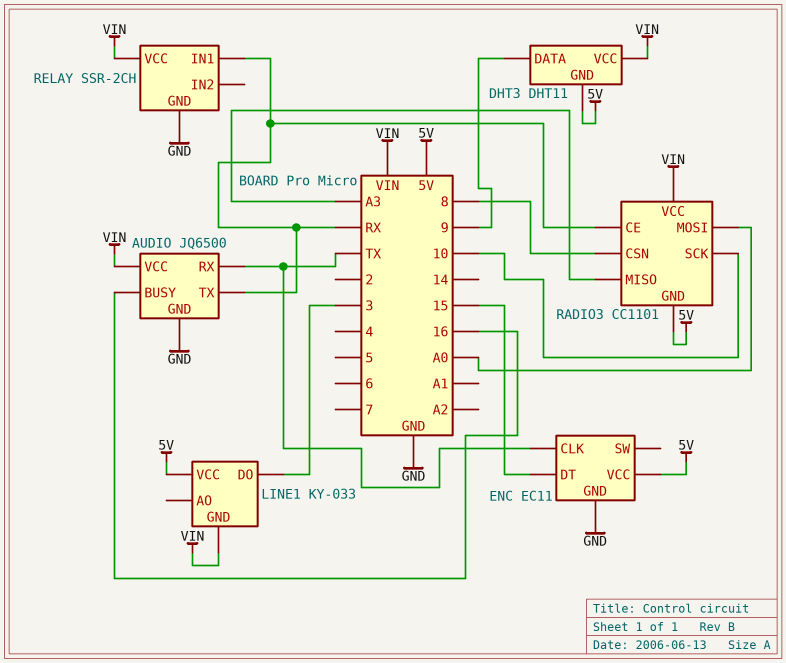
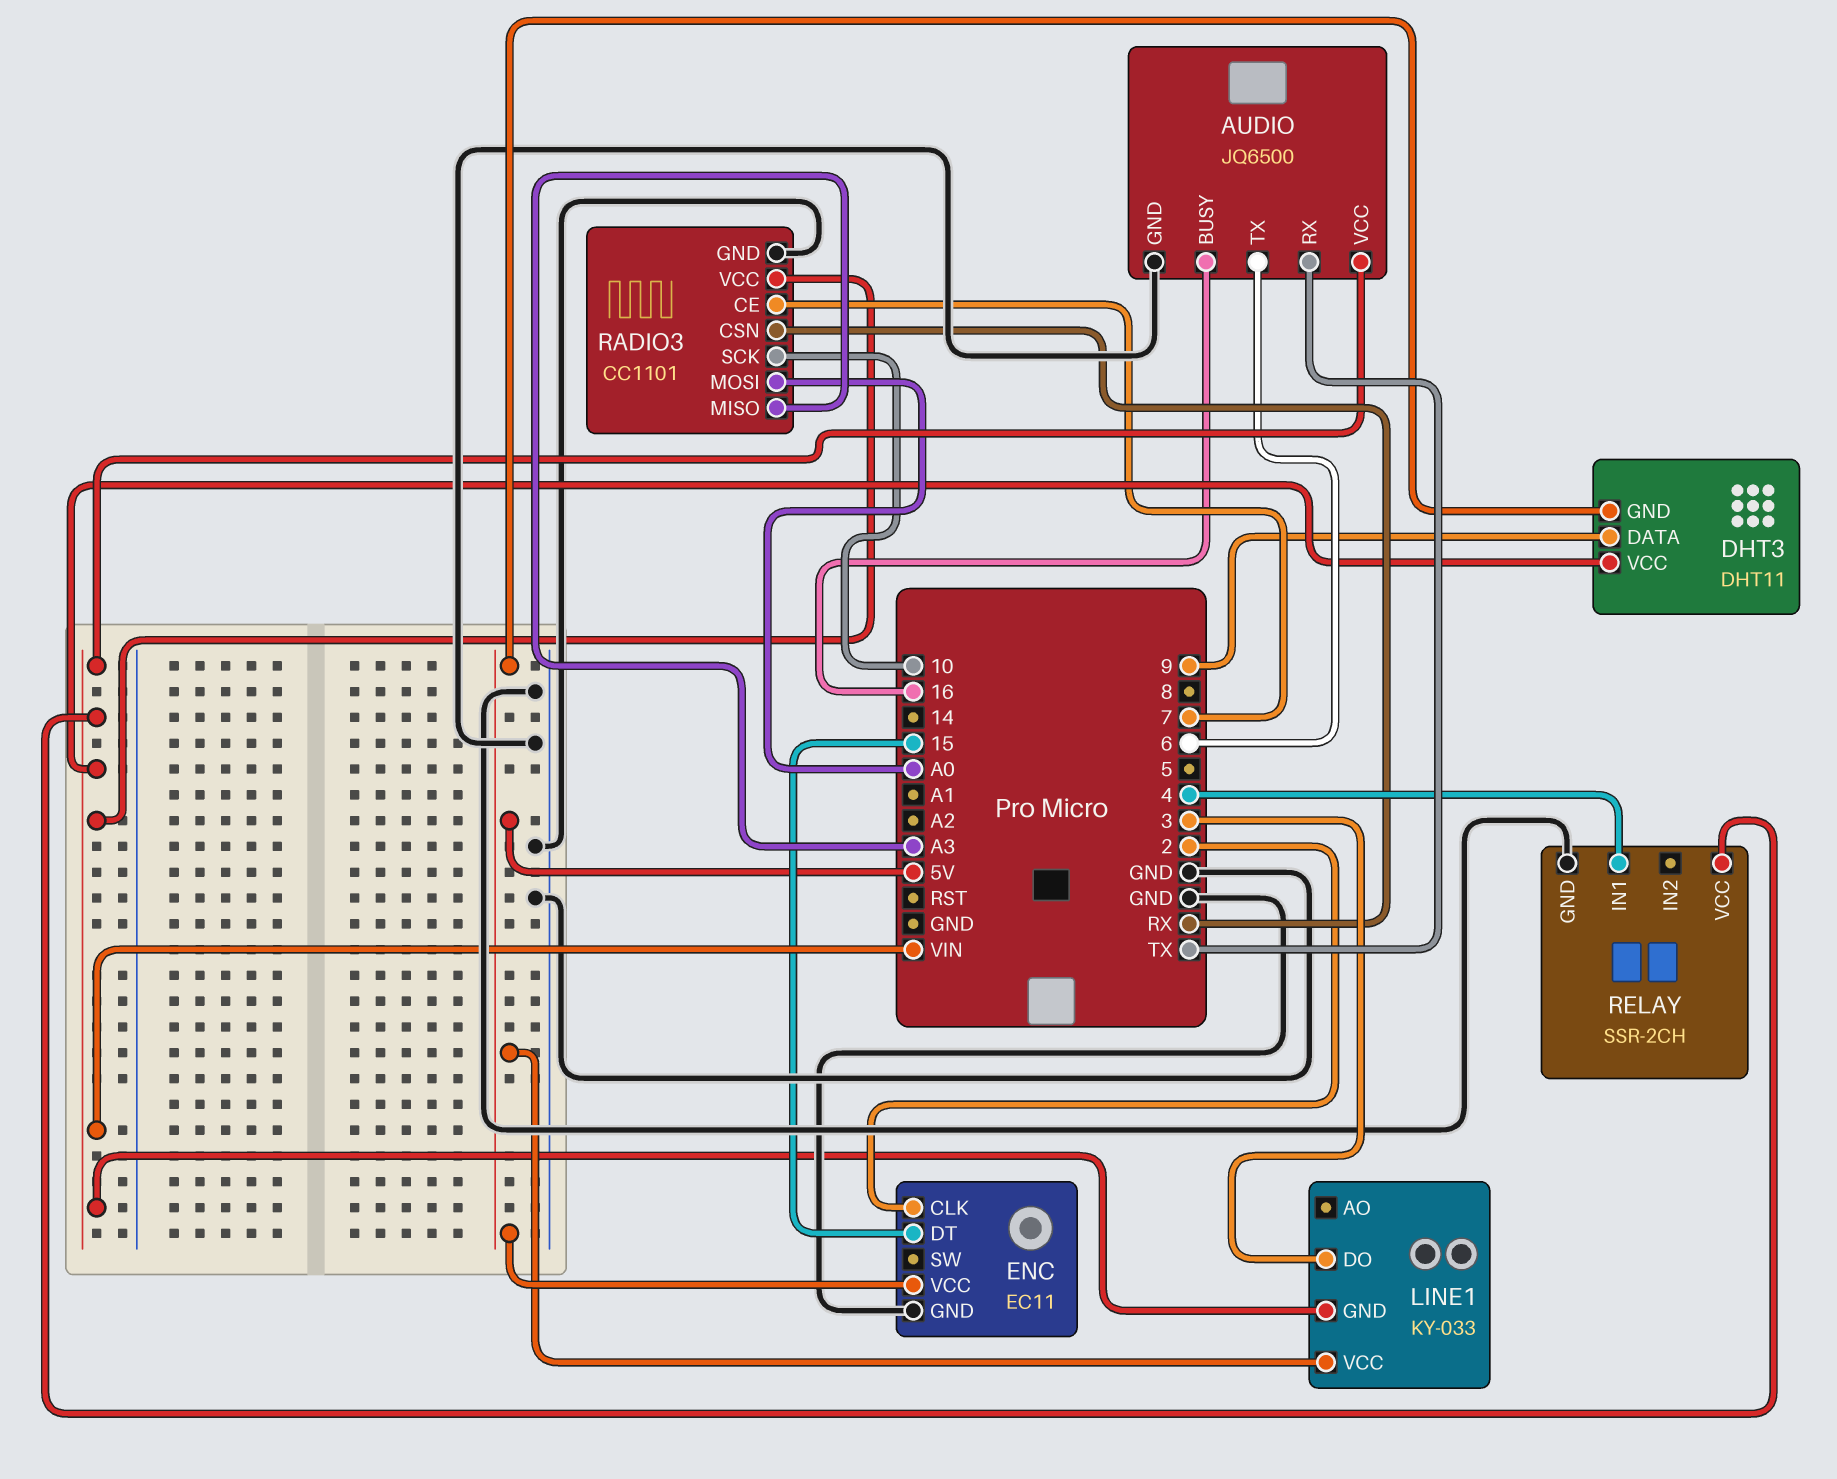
AUDIO pin TX: RX -> 6
ENC pin CLK: TX -> 2
RADIO3 pin CE: RX -> 7
RADIO3 pin CSN: 8 -> RX
RADIO3 pin GND: 5V -> GND
RELAY pin IN1: RX -> 4

